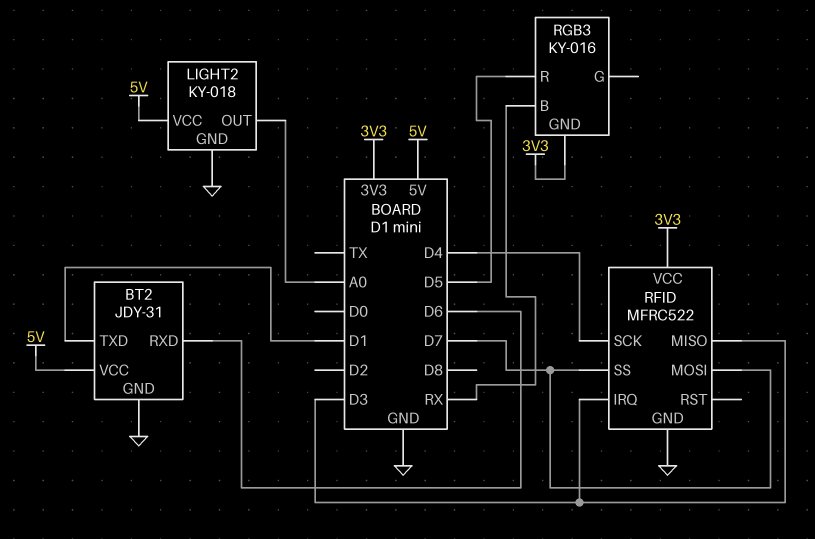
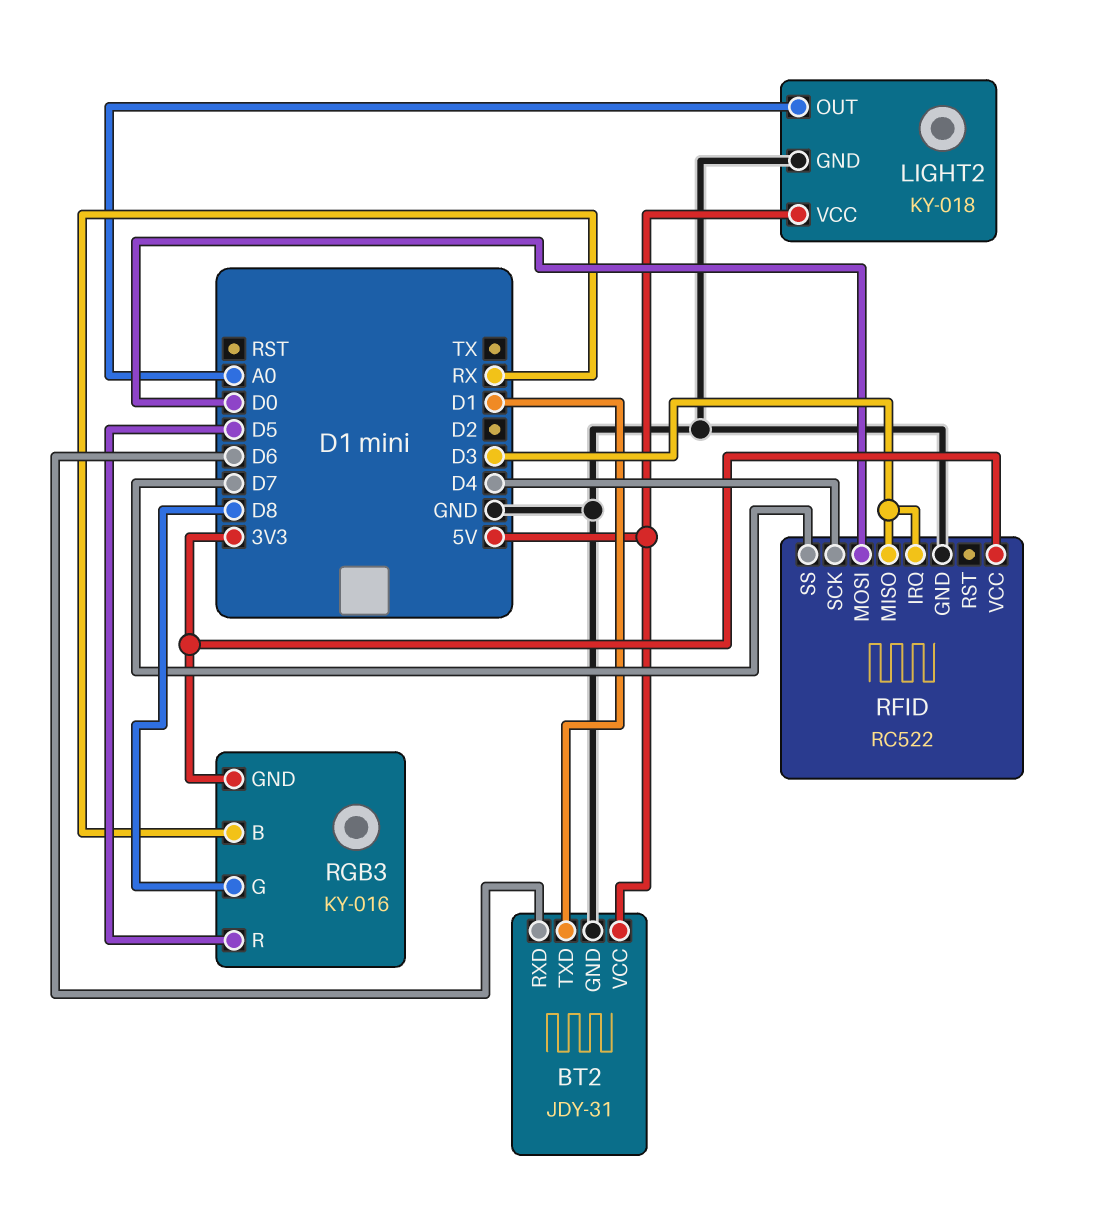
RFID: MFRC522 -> RC522
RFID pin MOSI: D7 -> D0
RGB3 pin G: none -> D8

